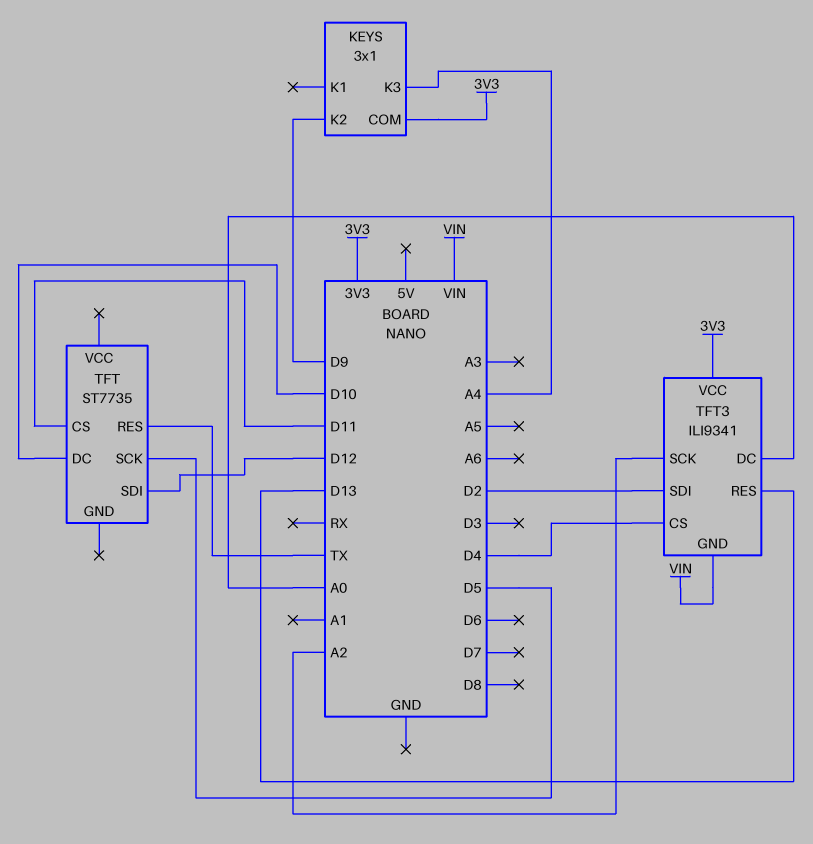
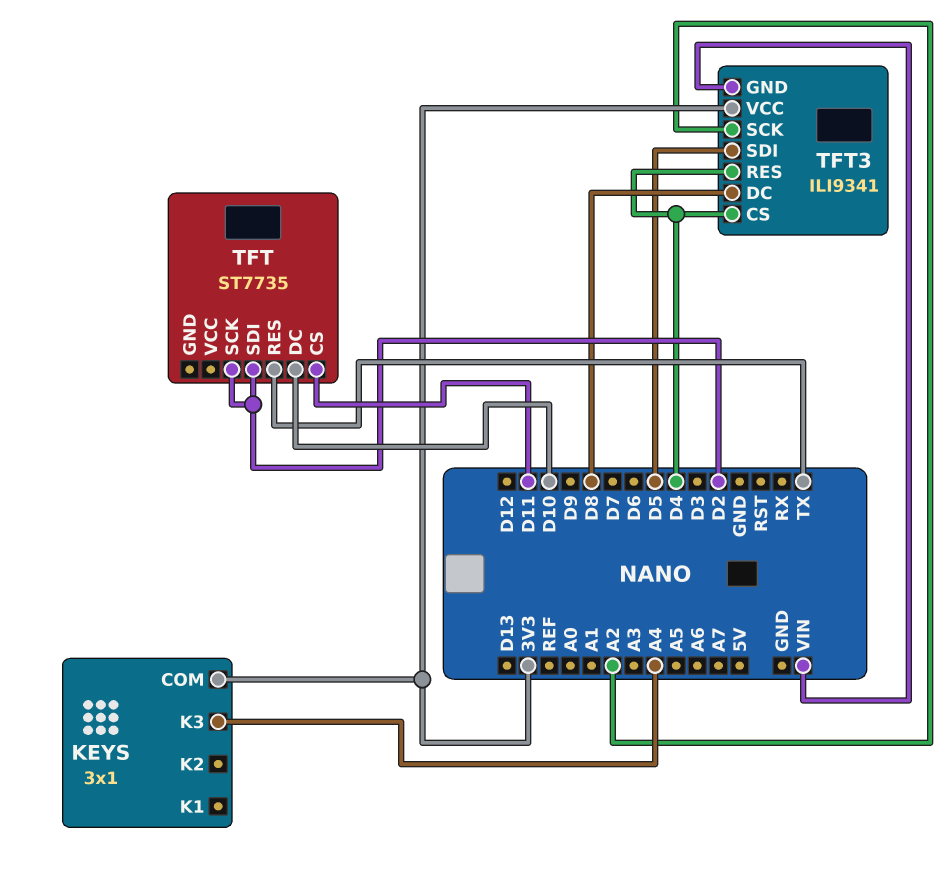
KEYS pin K2: D9 -> none
TFT pin SCK: D5 -> D2
TFT pin SDI: D12 -> D2
TFT3 pin DC: A0 -> D8
TFT3 pin RES: D13 -> D4
TFT3 pin SDI: D2 -> D5

